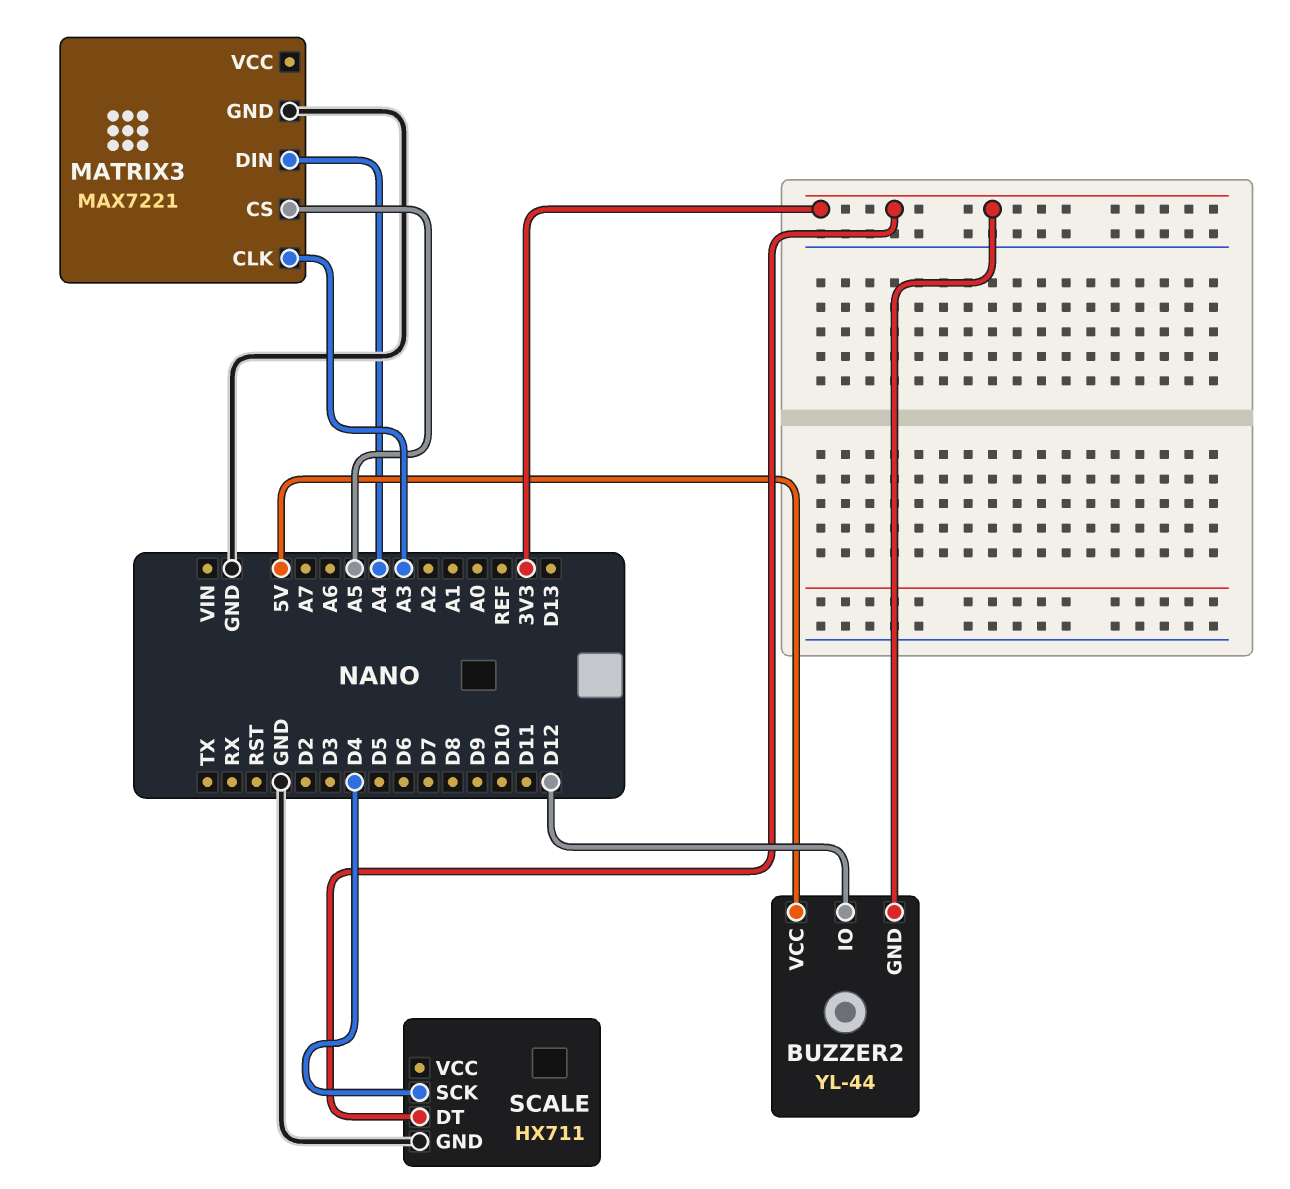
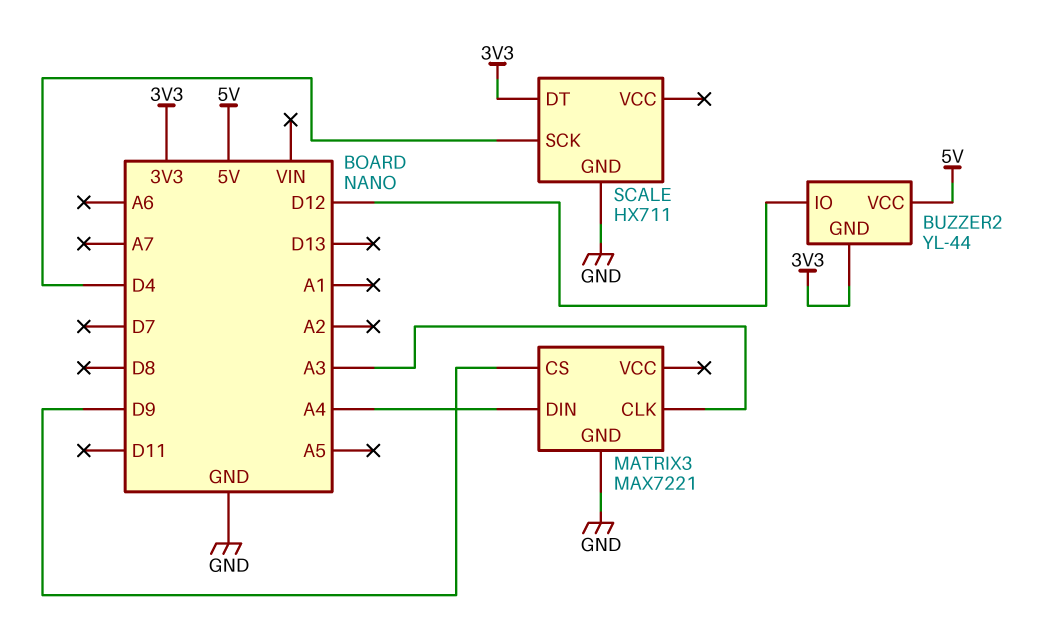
MATRIX3 pin CS: A5 -> D9

